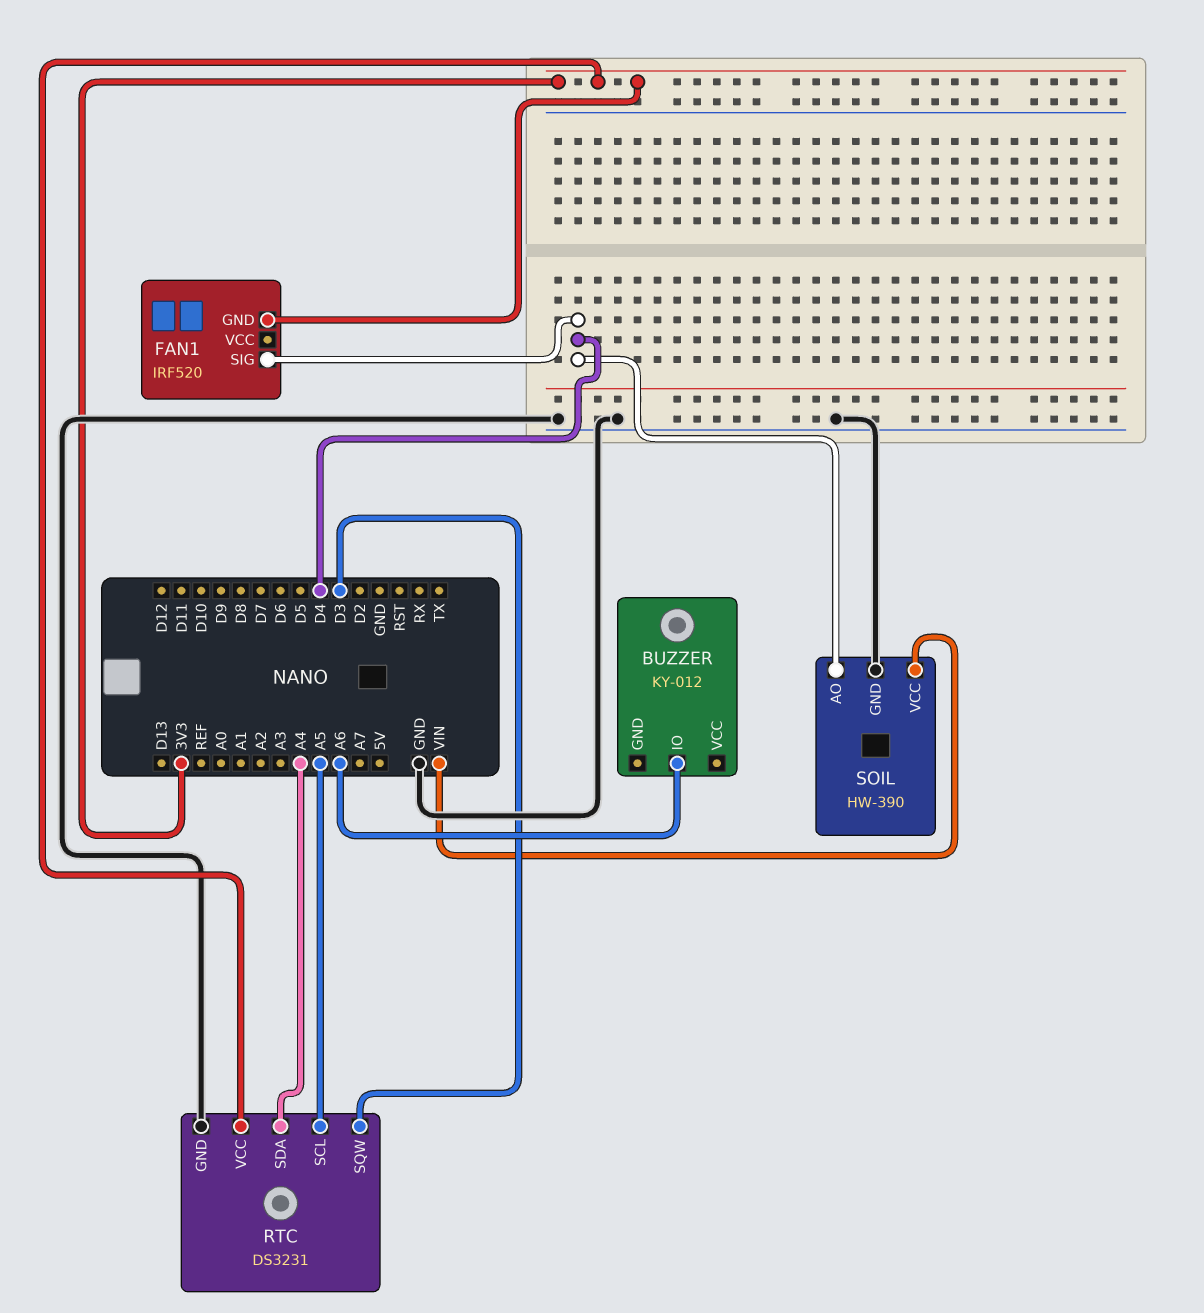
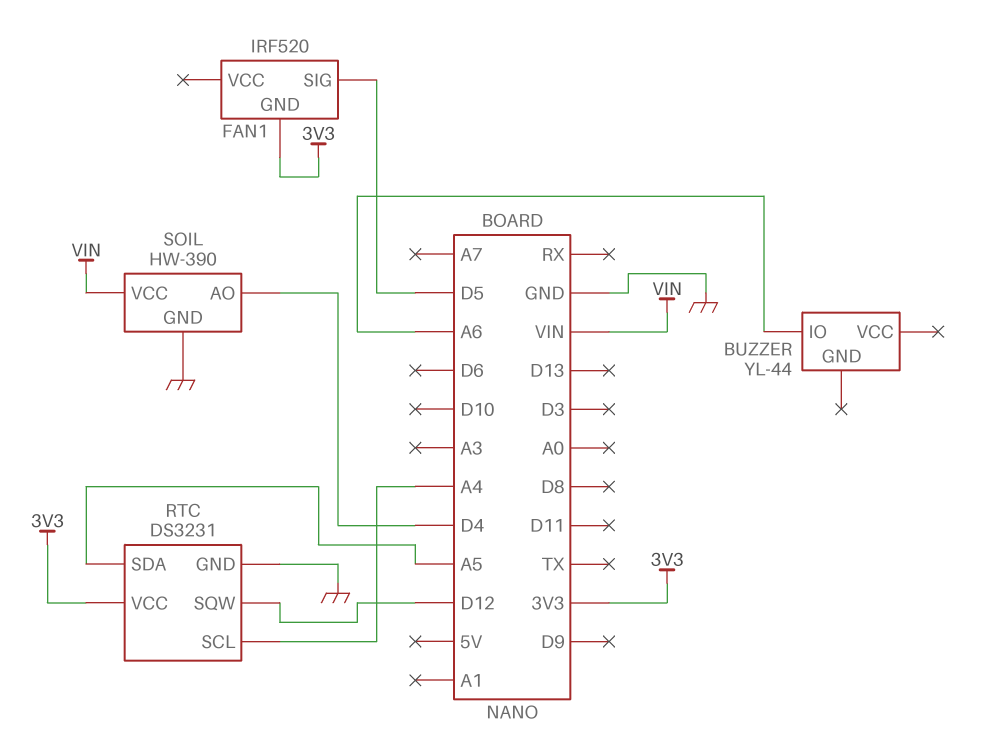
BUZZER: KY-012 -> YL-44
FAN1 pin SIG: D4 -> D5
RTC pin SCL: A5 -> A4
RTC pin SDA: A4 -> A5
RTC pin SQW: D3 -> D12

